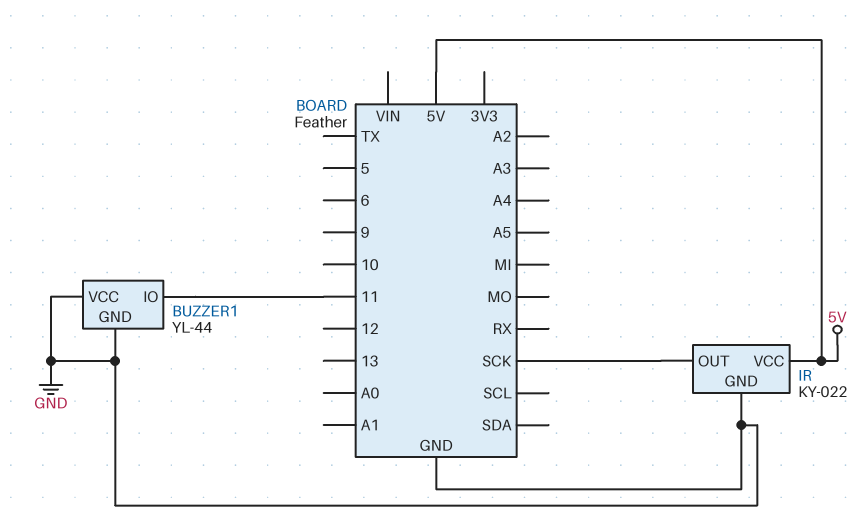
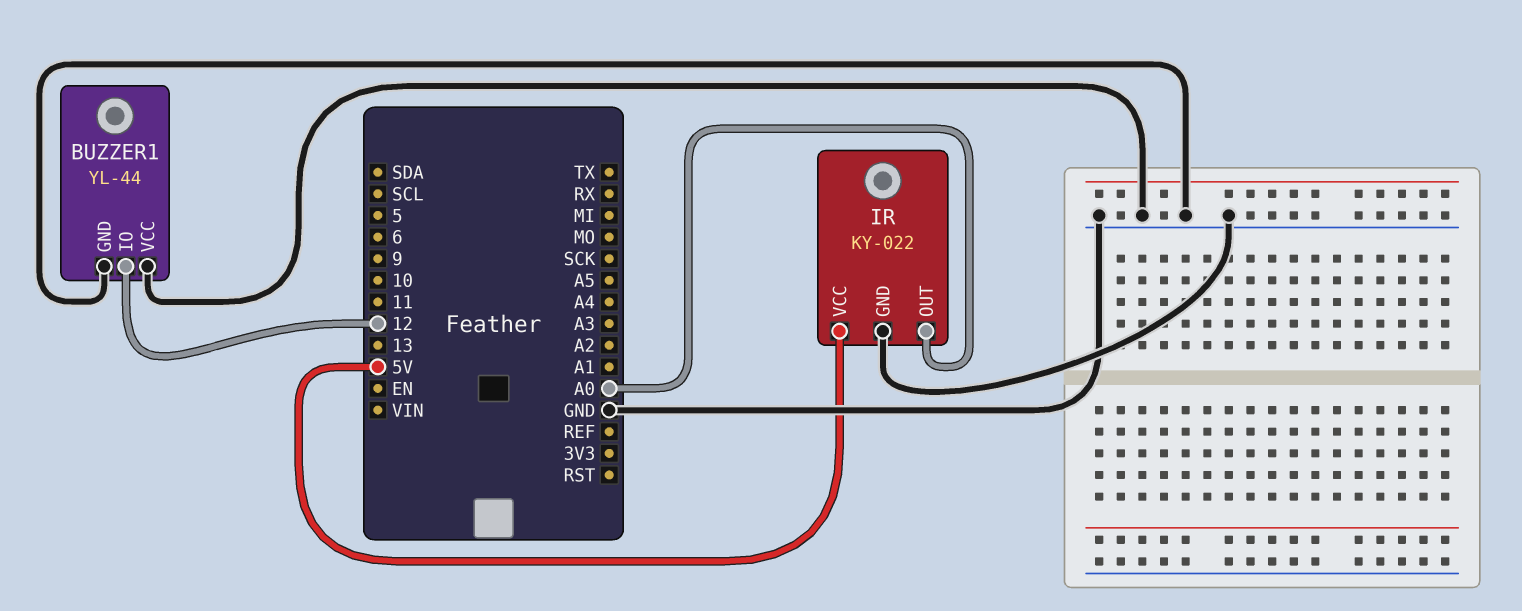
BUZZER1 pin IO: 11 -> 12
IR pin OUT: SCK -> A0

